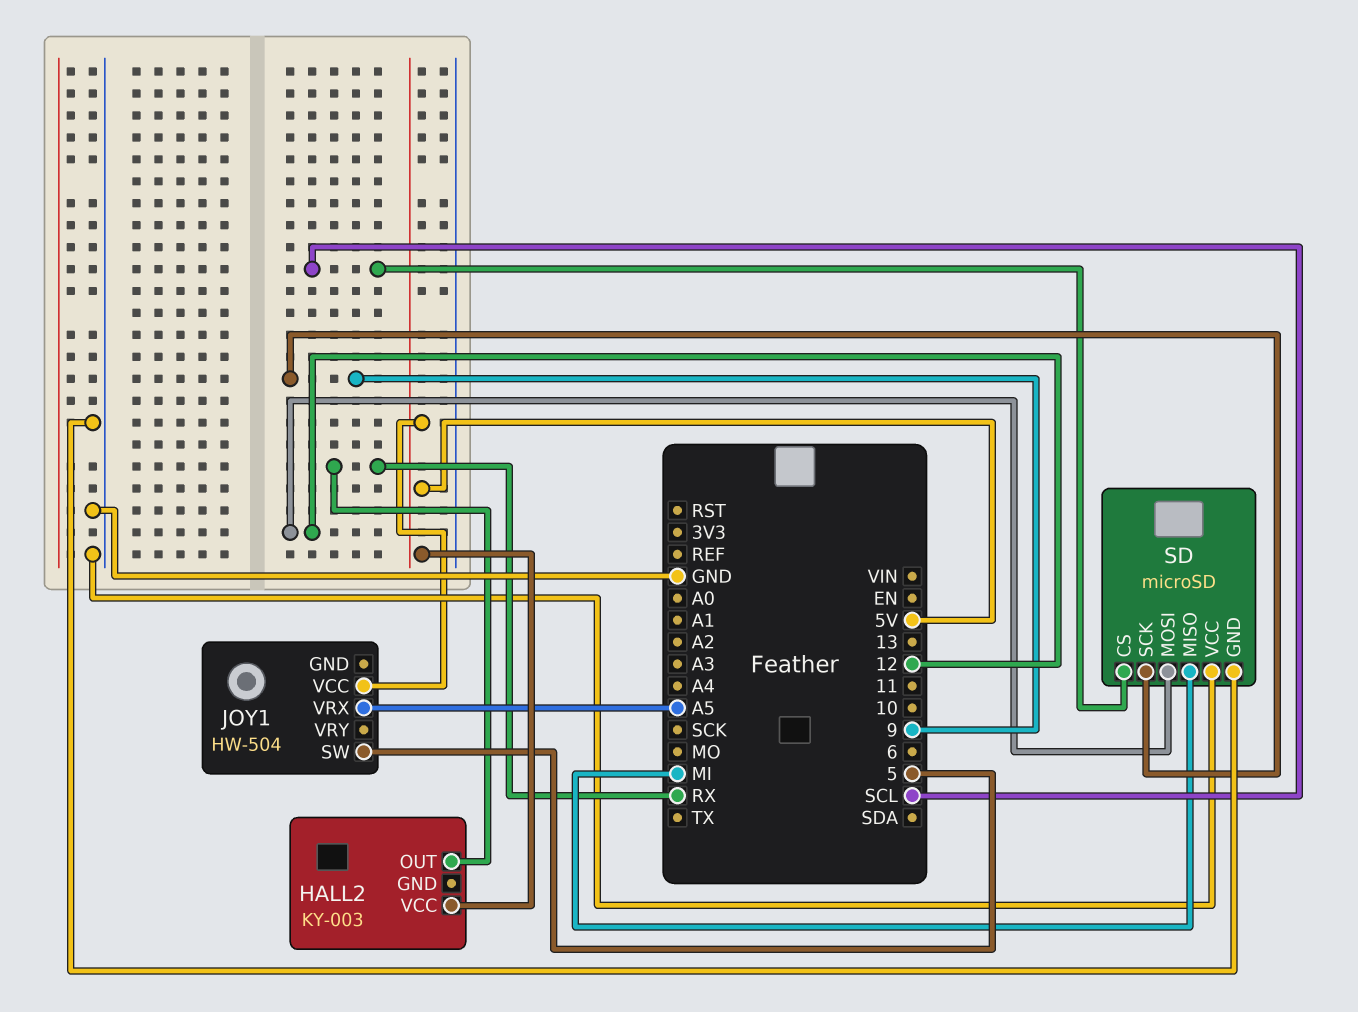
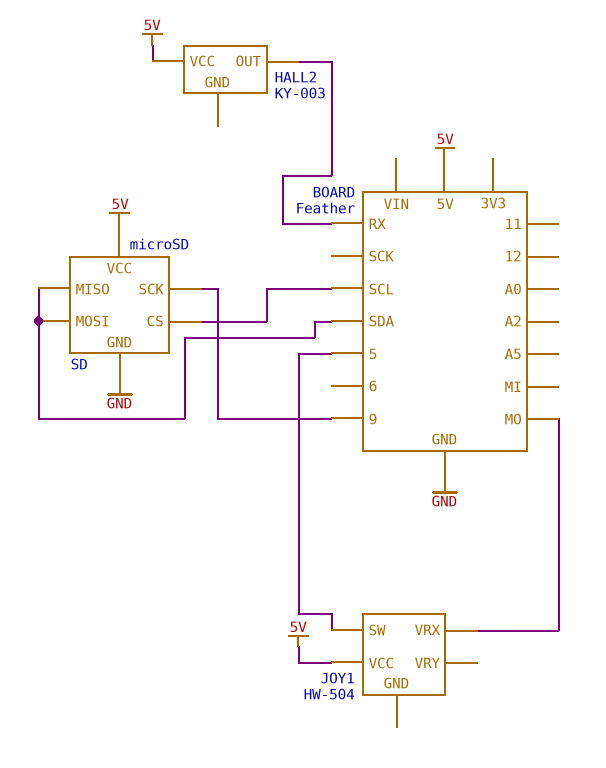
JOY1 pin VRX: A5 -> MO
SD pin MISO: MI -> SDA
SD pin MOSI: 12 -> SDA
SD pin VCC: GND -> 5V

